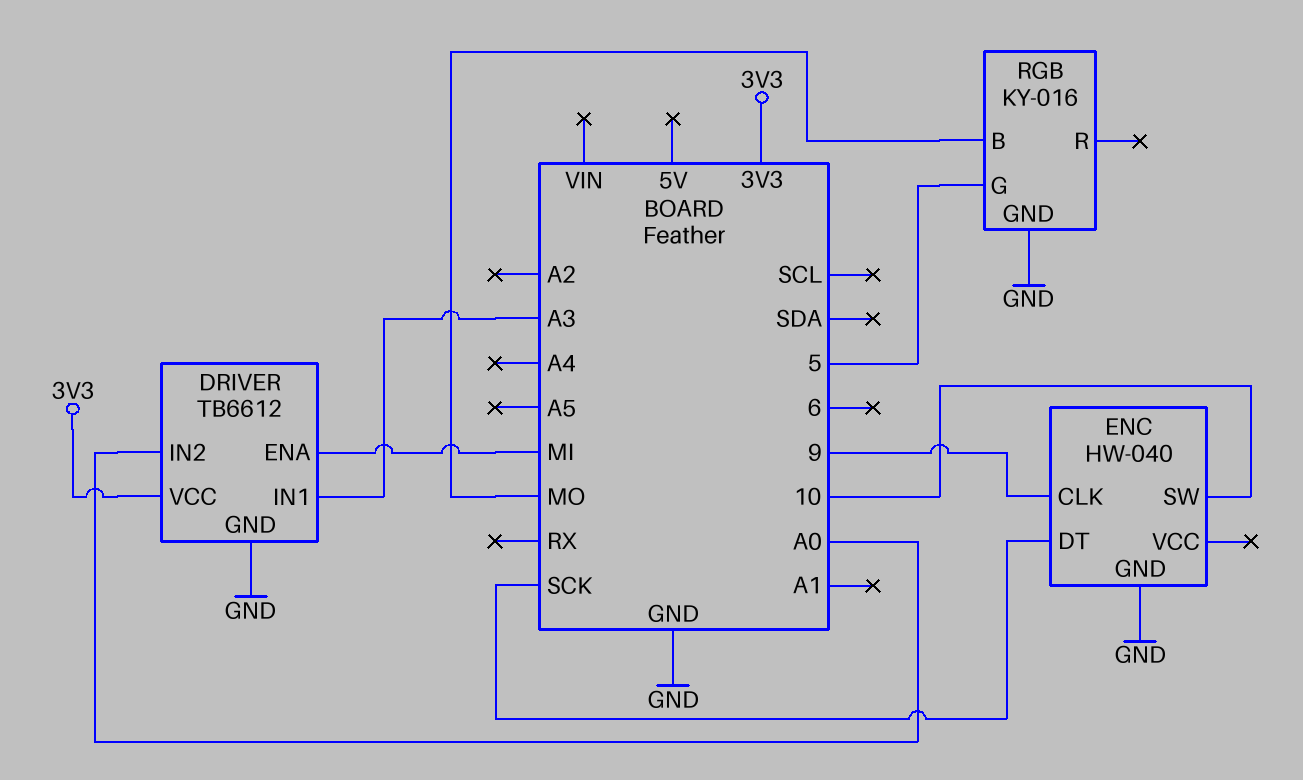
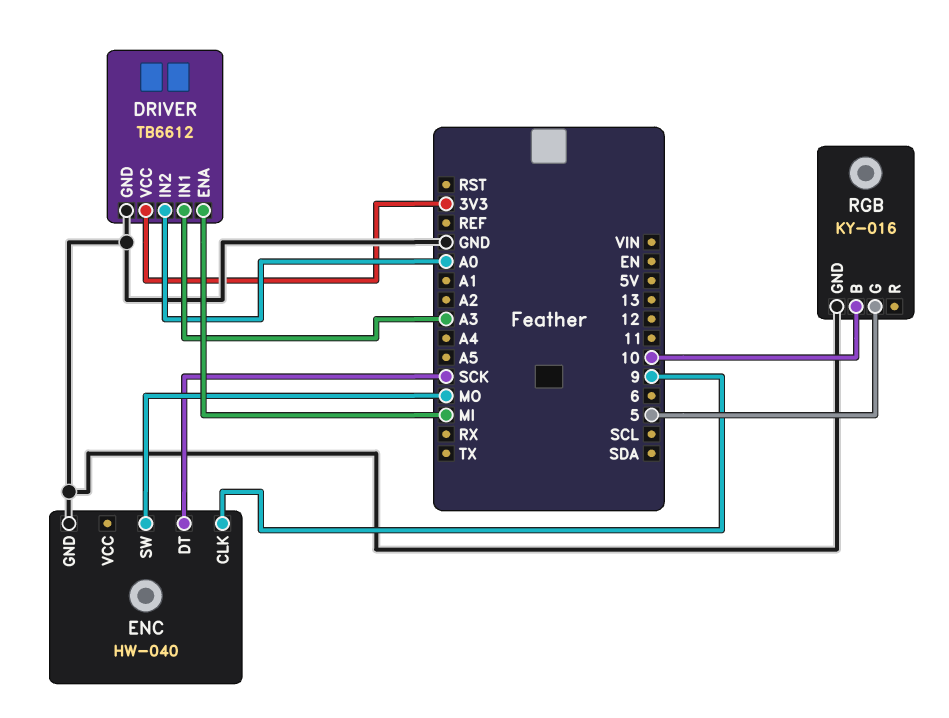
ENC pin SW: 10 -> MO
RGB pin B: MO -> 10

